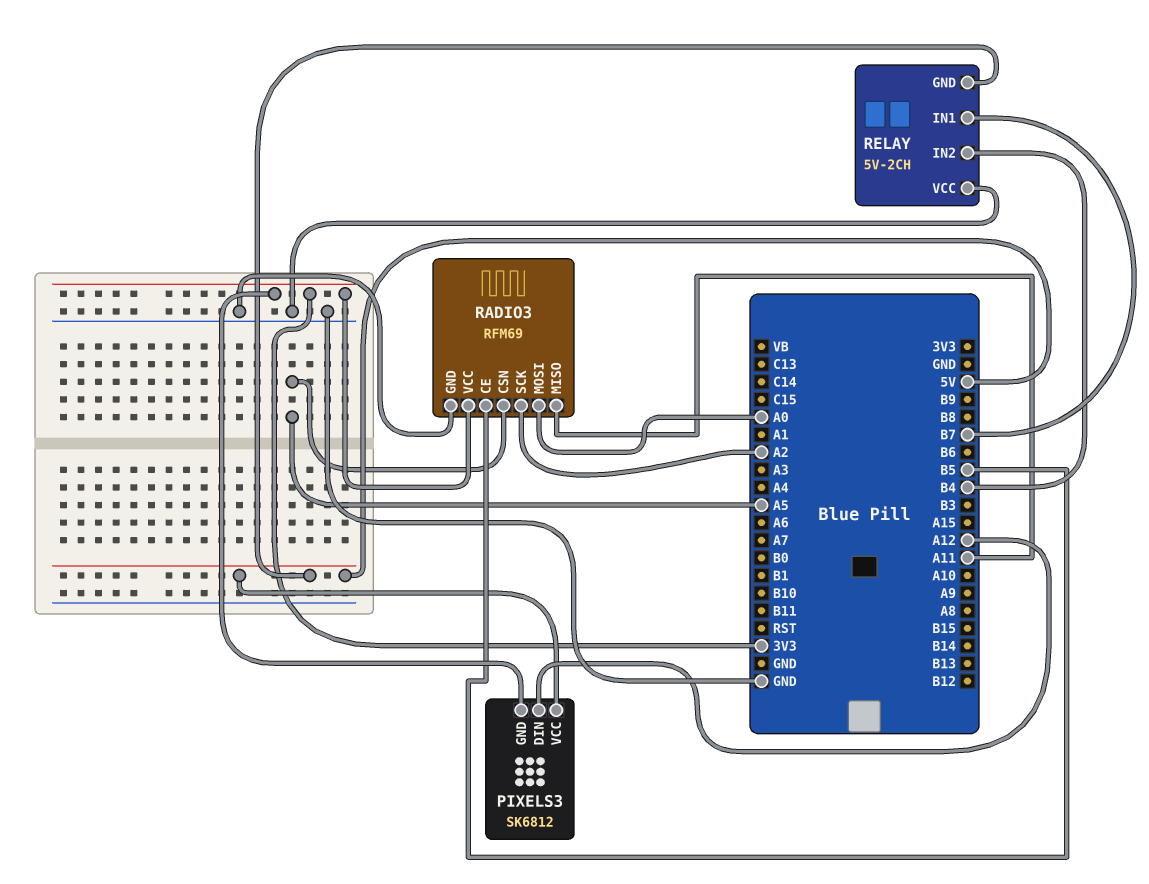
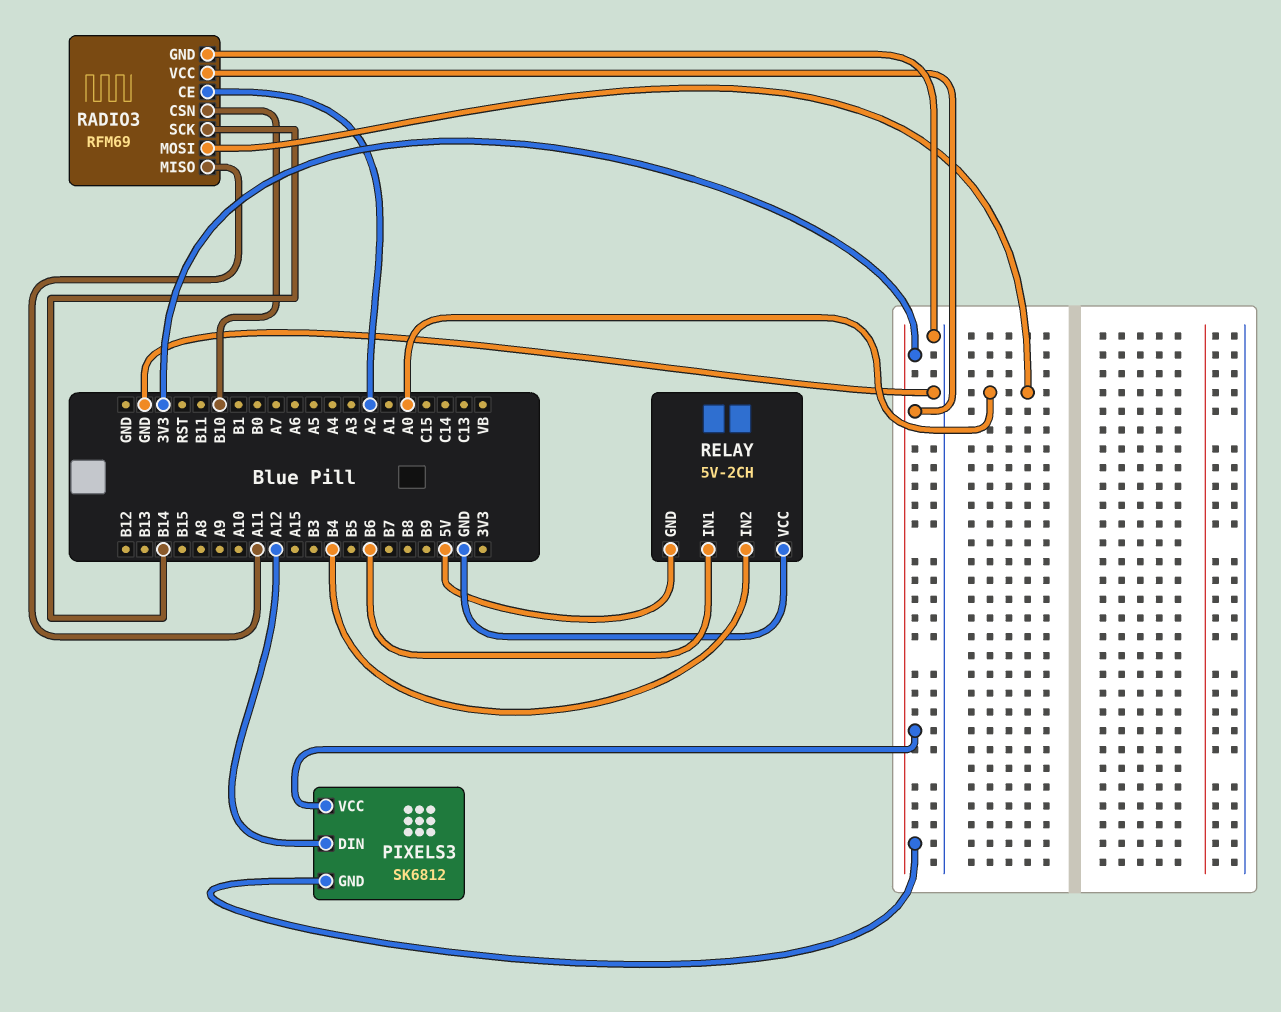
PIXELS3 pin VCC: 5V -> 3V3
RADIO3 pin CE: B5 -> A2
RADIO3 pin CSN: A5 -> B10
RADIO3 pin SCK: A2 -> B14
RELAY pin IN1: B7 -> B6

